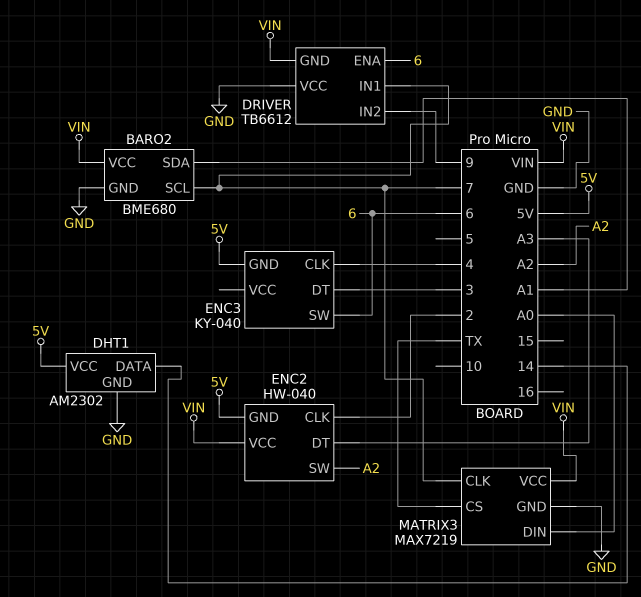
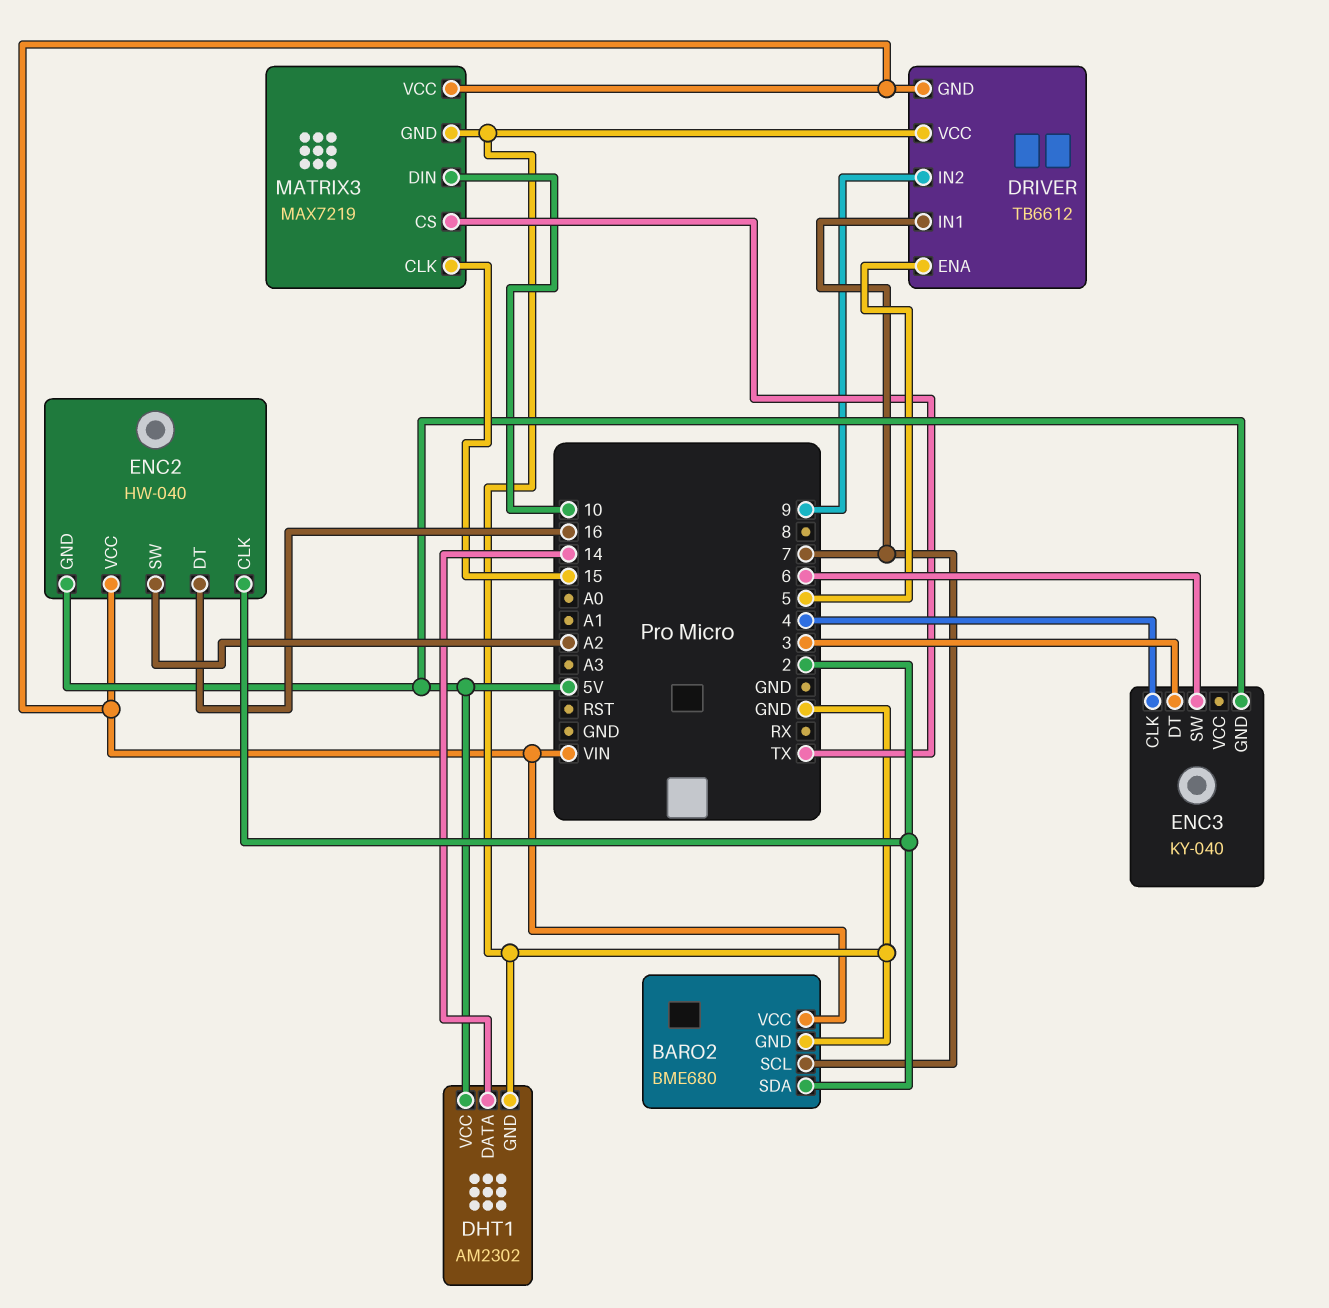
BARO2 pin SDA: A1 -> 2
DRIVER pin ENA: 6 -> 5
ENC2 pin DT: A3 -> 16
MATRIX3 pin CLK: 7 -> 15
MATRIX3 pin DIN: A0 -> 10

